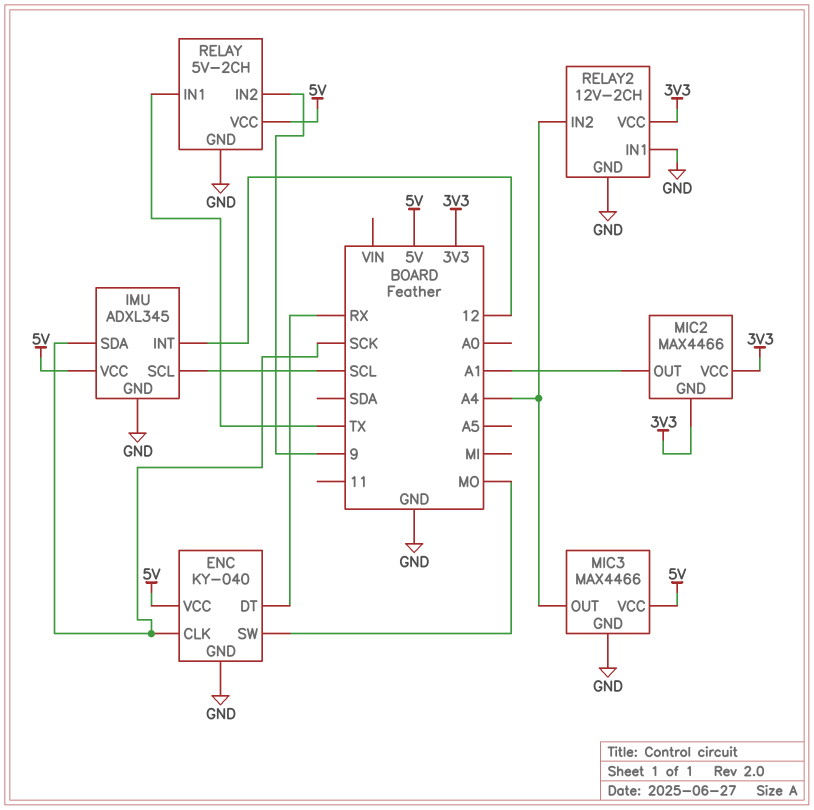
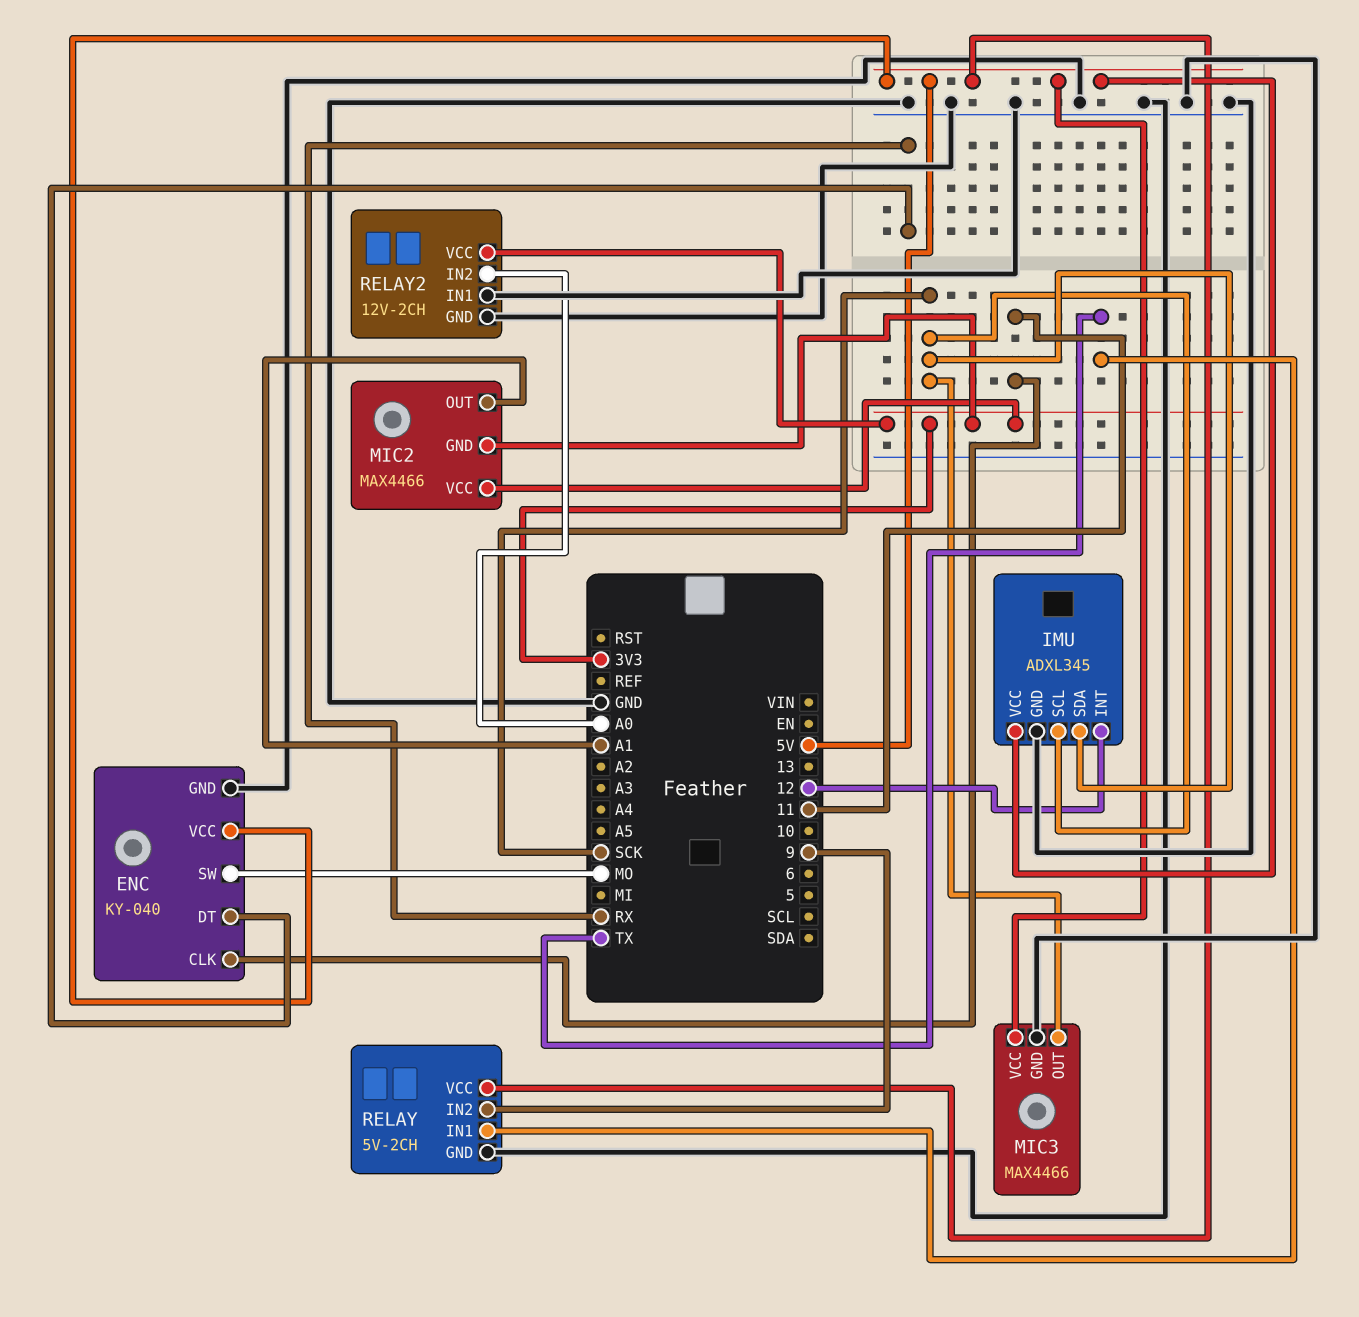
ENC pin CLK: SCK -> 11
IMU pin SCL: SCL -> SCK
MIC3 pin OUT: A4 -> SCK
RELAY2 pin IN2: A4 -> A0

